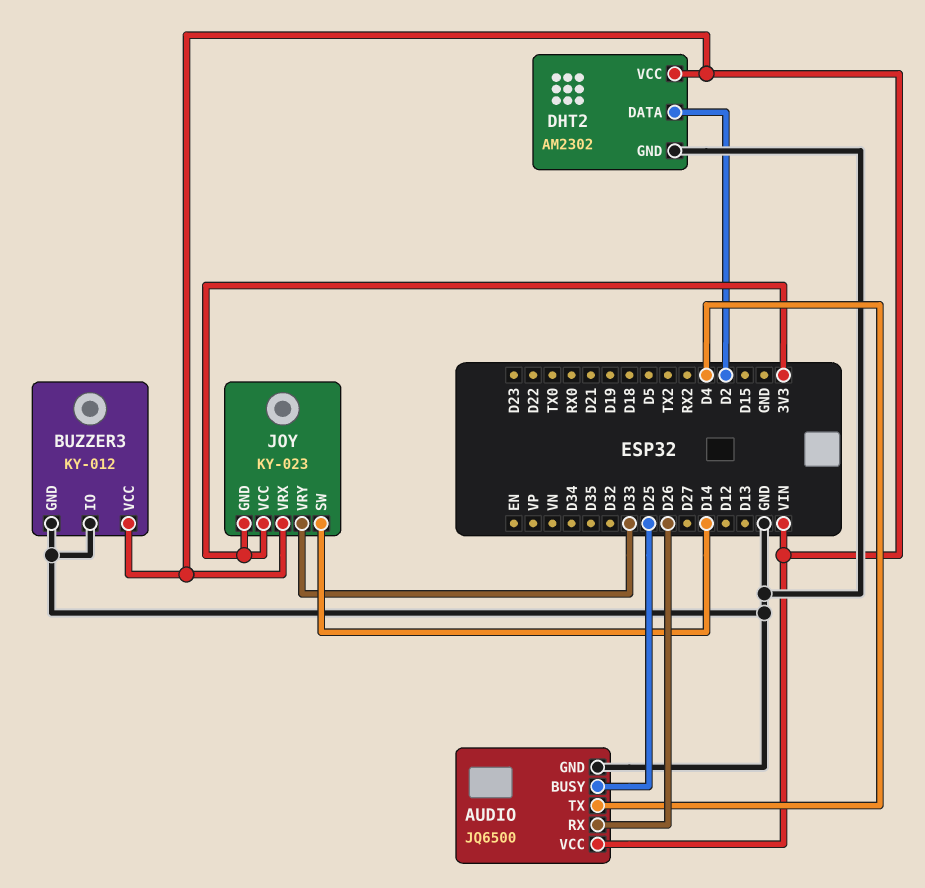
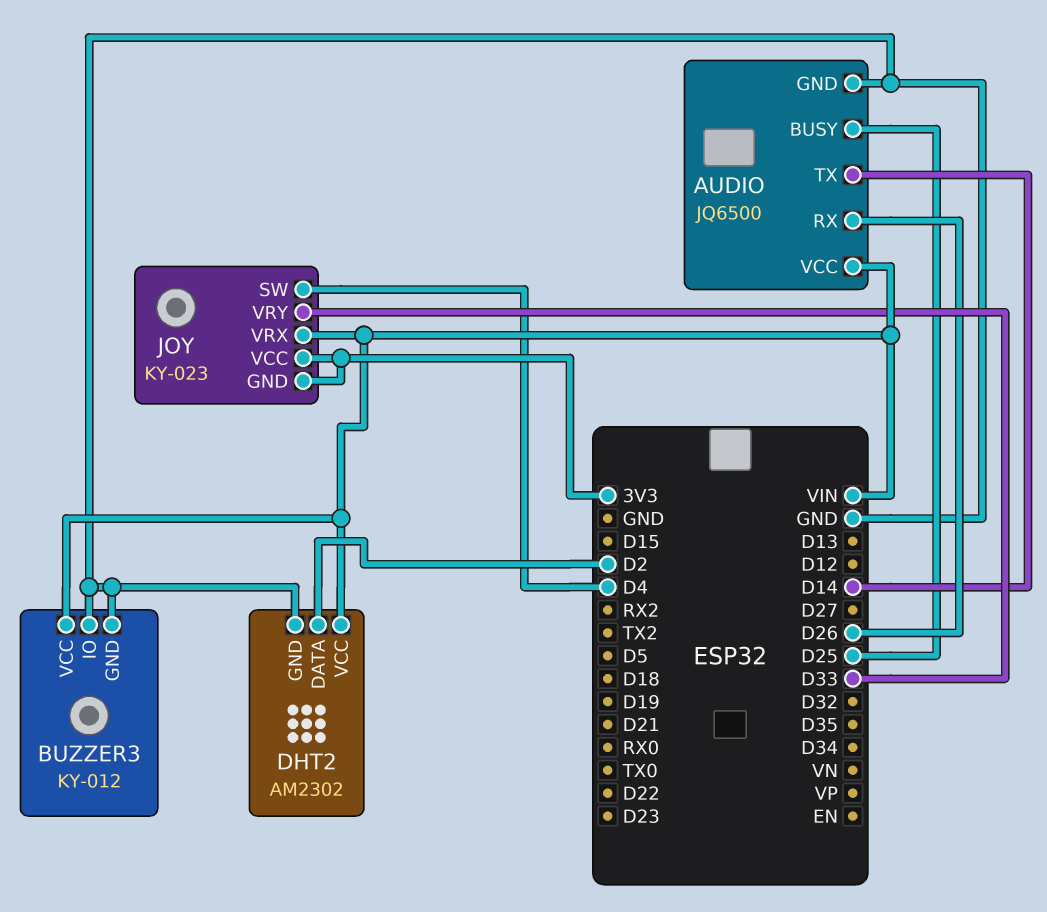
AUDIO pin TX: D4 -> D14
JOY pin SW: D14 -> D4

